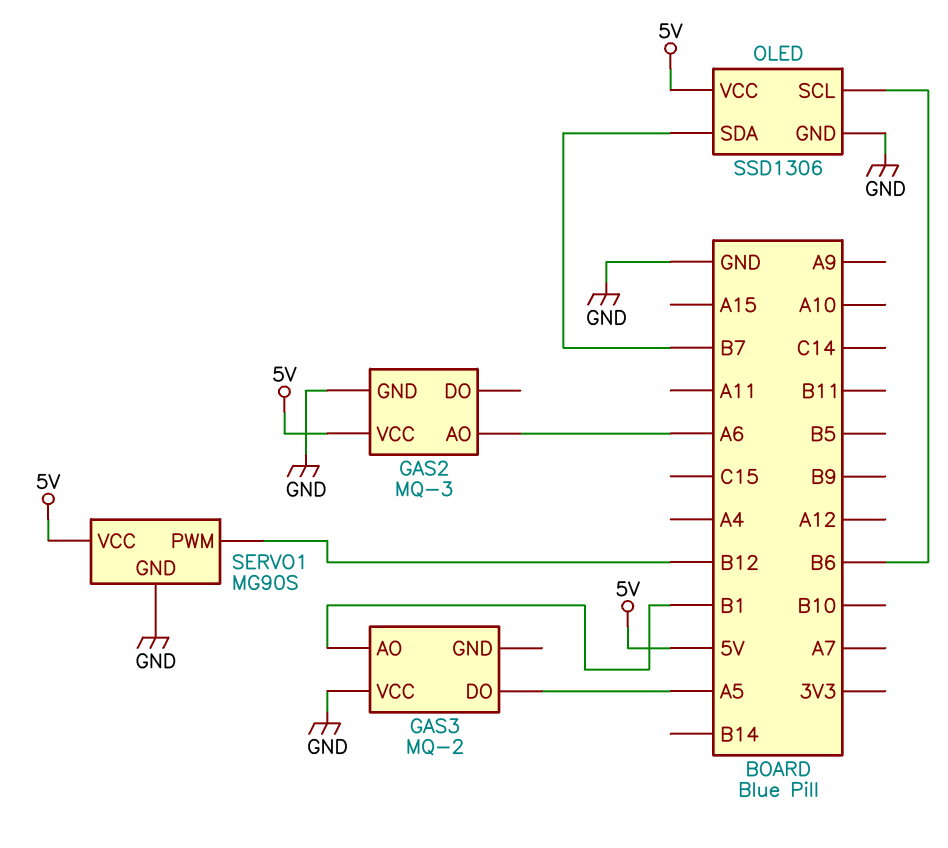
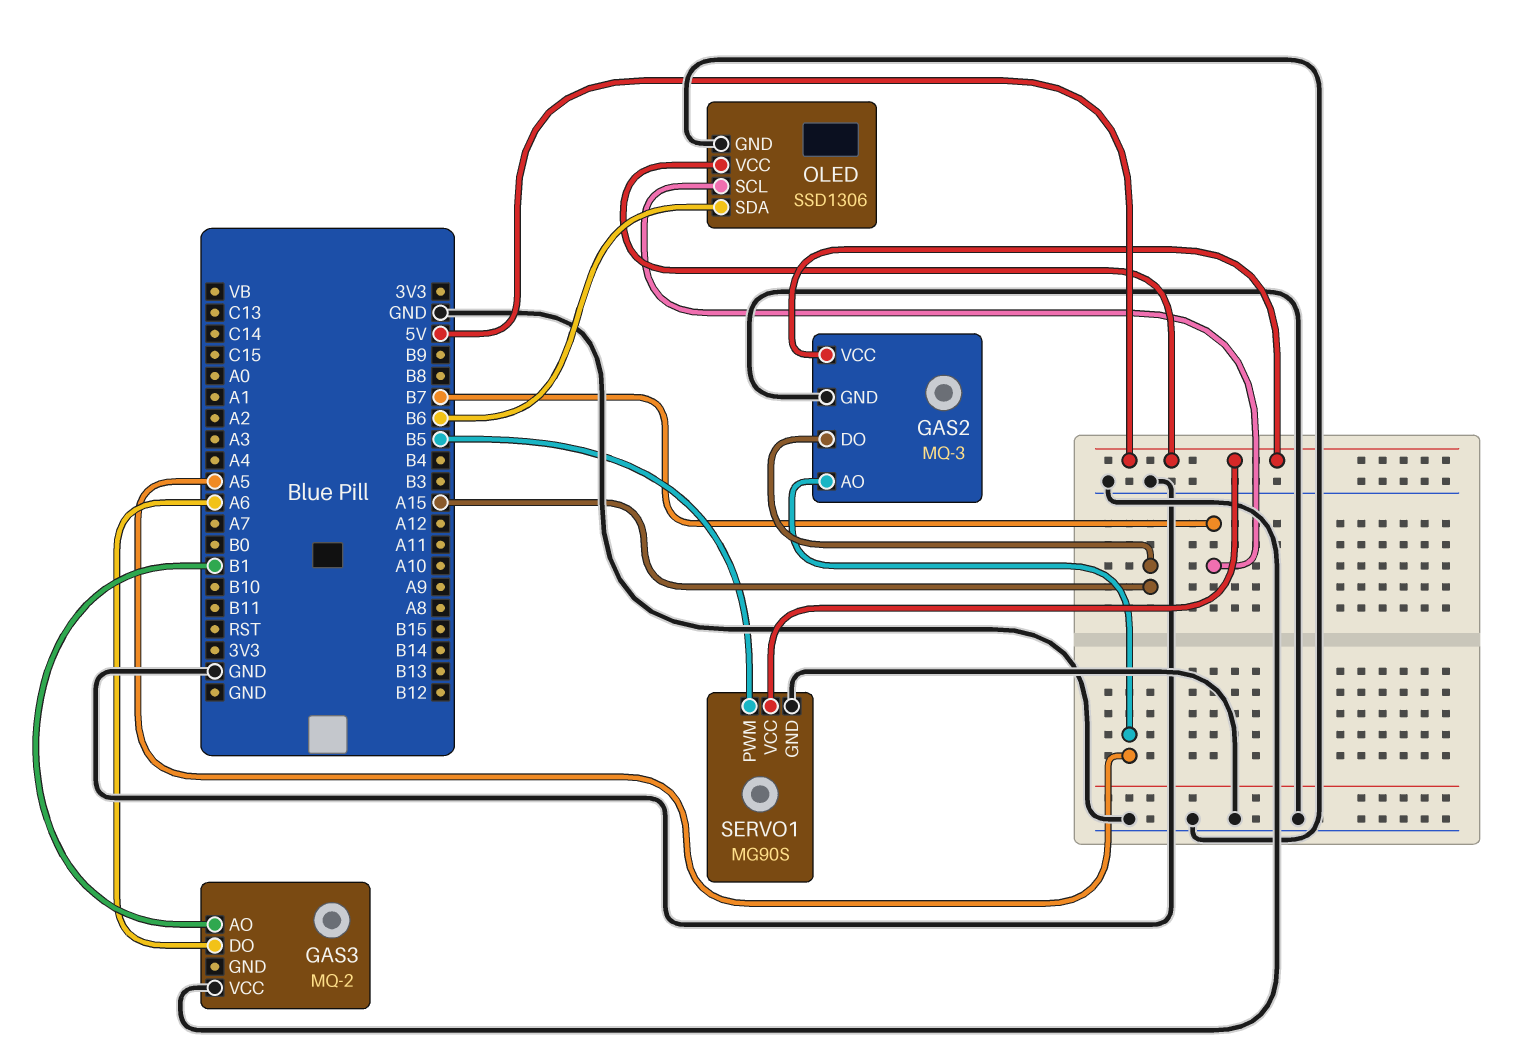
GAS2 pin AO: A6 -> A5
GAS2 pin DO: none -> A15
GAS3 pin DO: A5 -> A6
OLED pin SCL: B6 -> B7
OLED pin SDA: B7 -> B6
SERVO1 pin PWM: B12 -> B5

